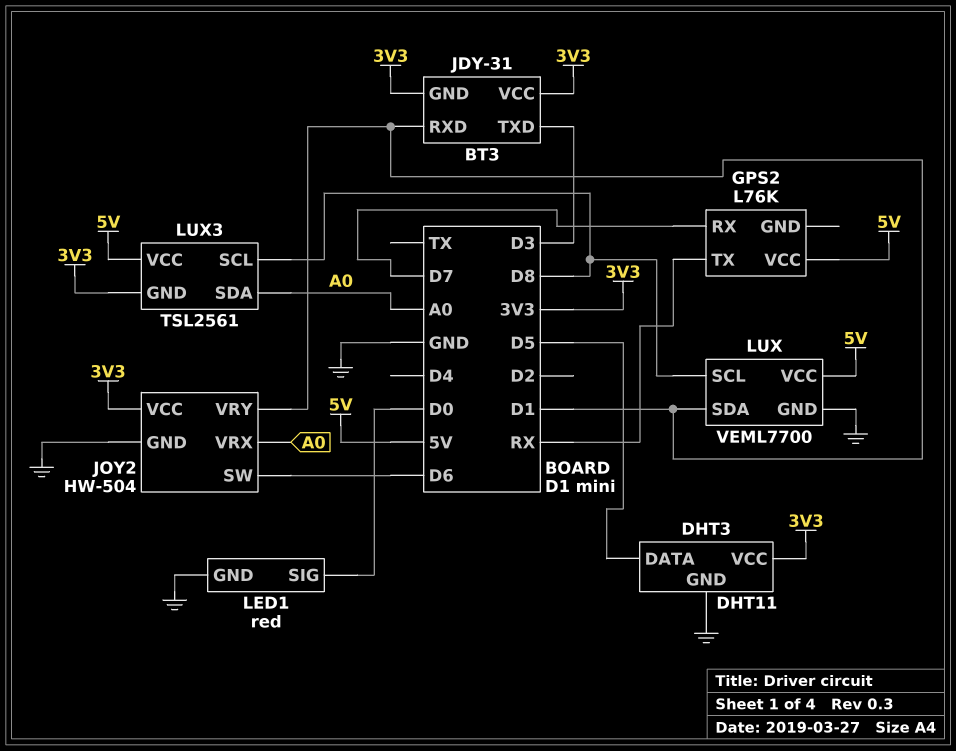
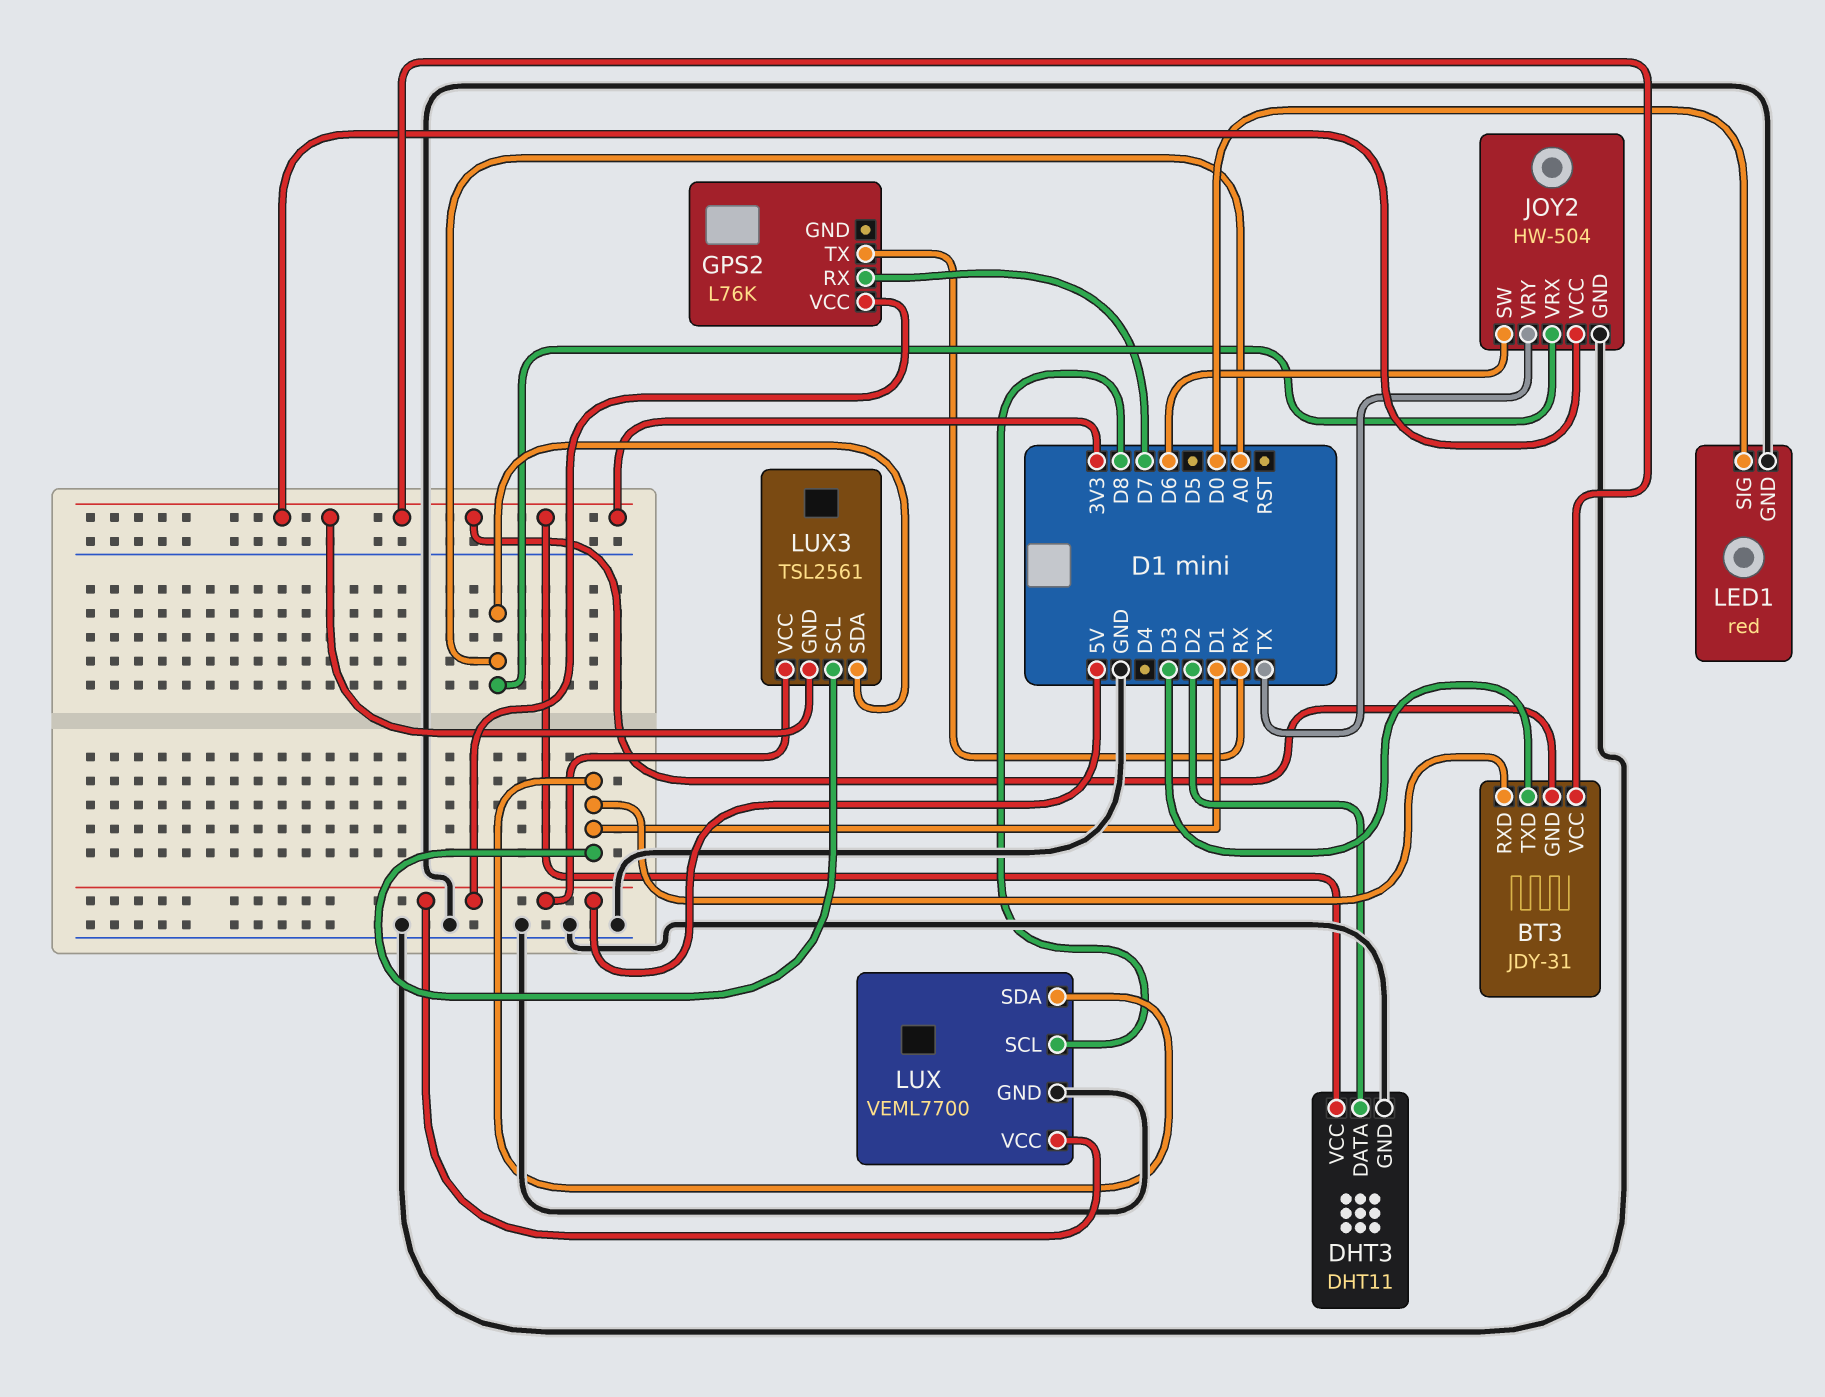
DHT3 pin DATA: D5 -> D2
JOY2 pin VRY: D1 -> TX
LUX3 pin SCL: D8 -> D1

